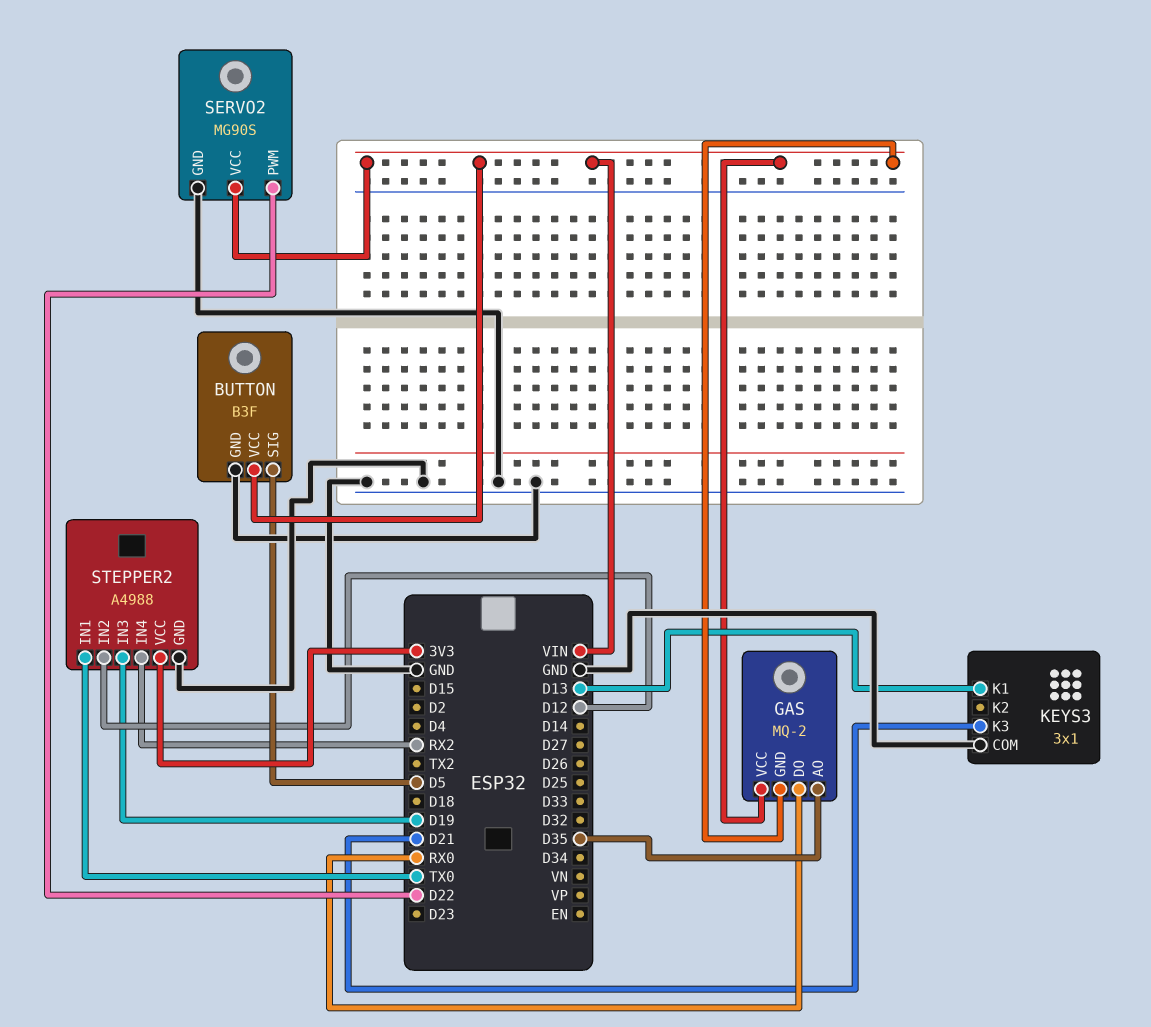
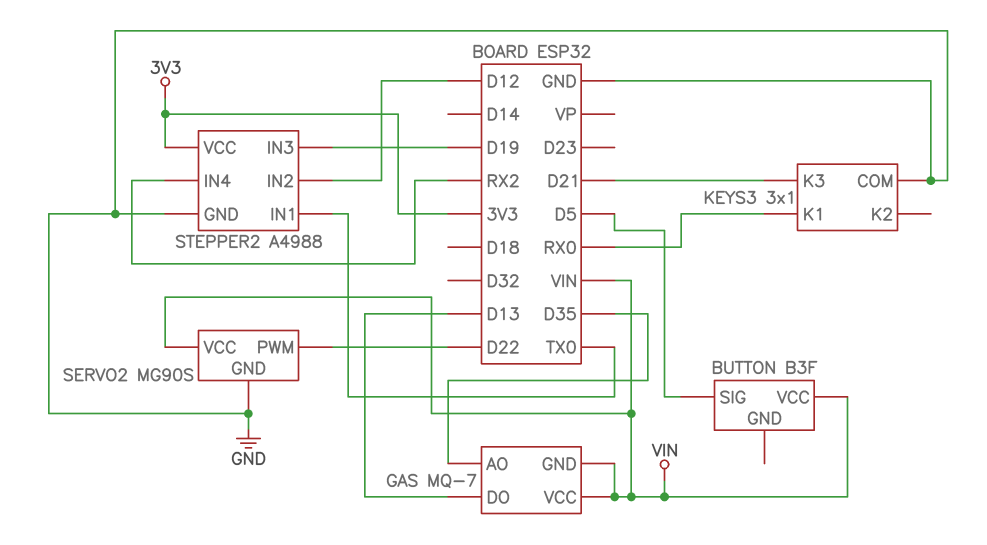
BUTTON pin GND: GND -> none
GAS: MQ-2 -> MQ-7
GAS pin DO: RX0 -> D13
KEYS3 pin K1: D13 -> RX0

